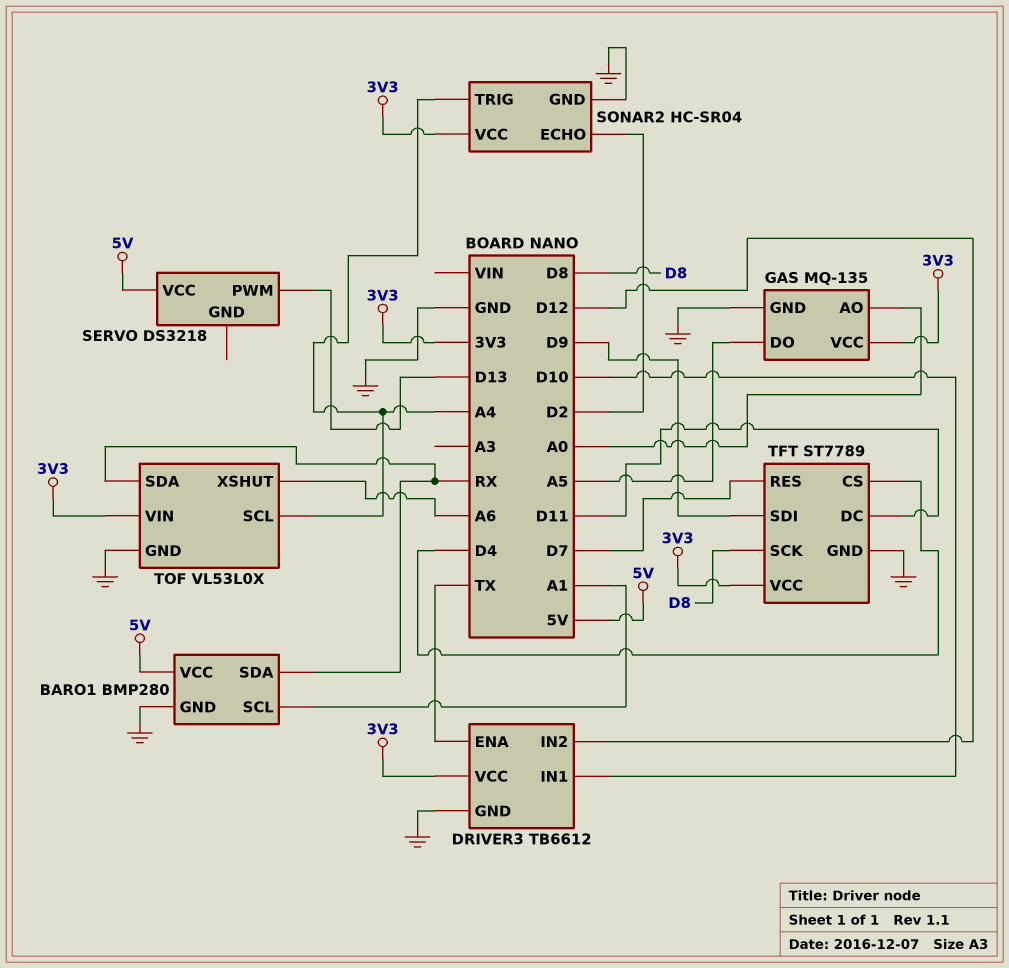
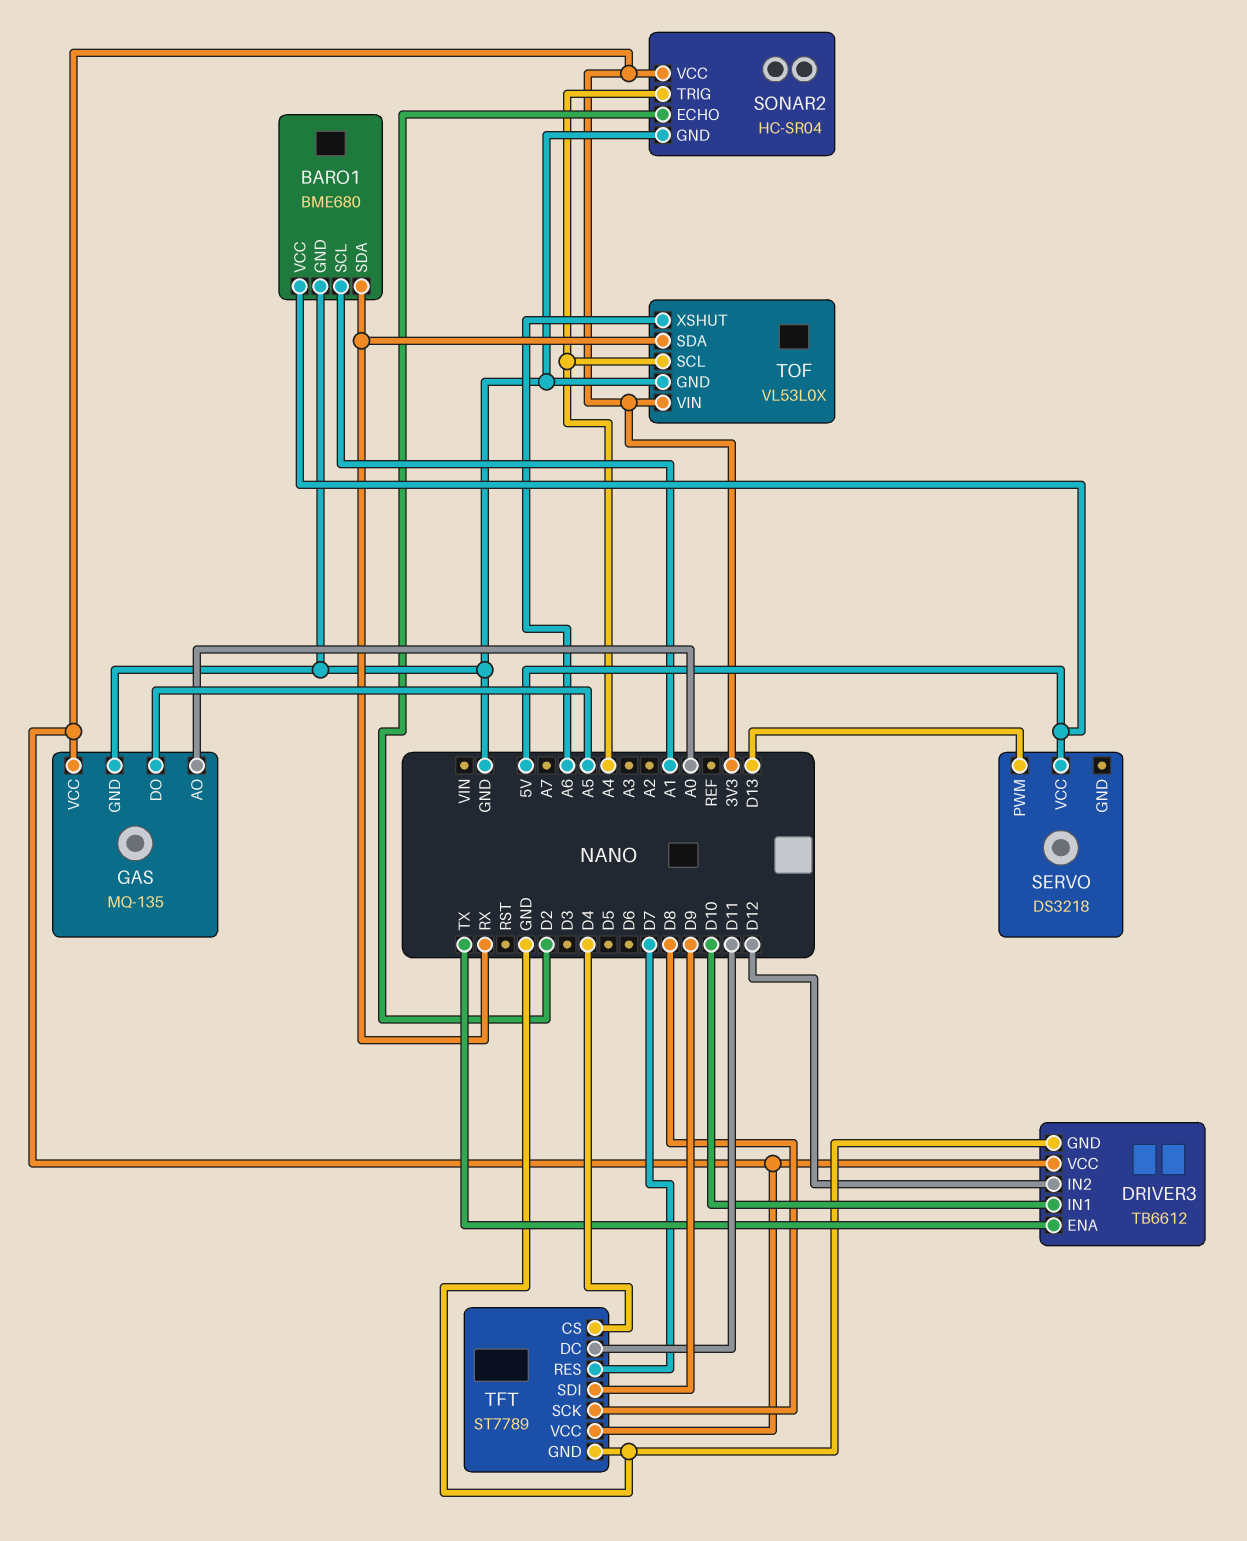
BARO1: BMP280 -> BME680

